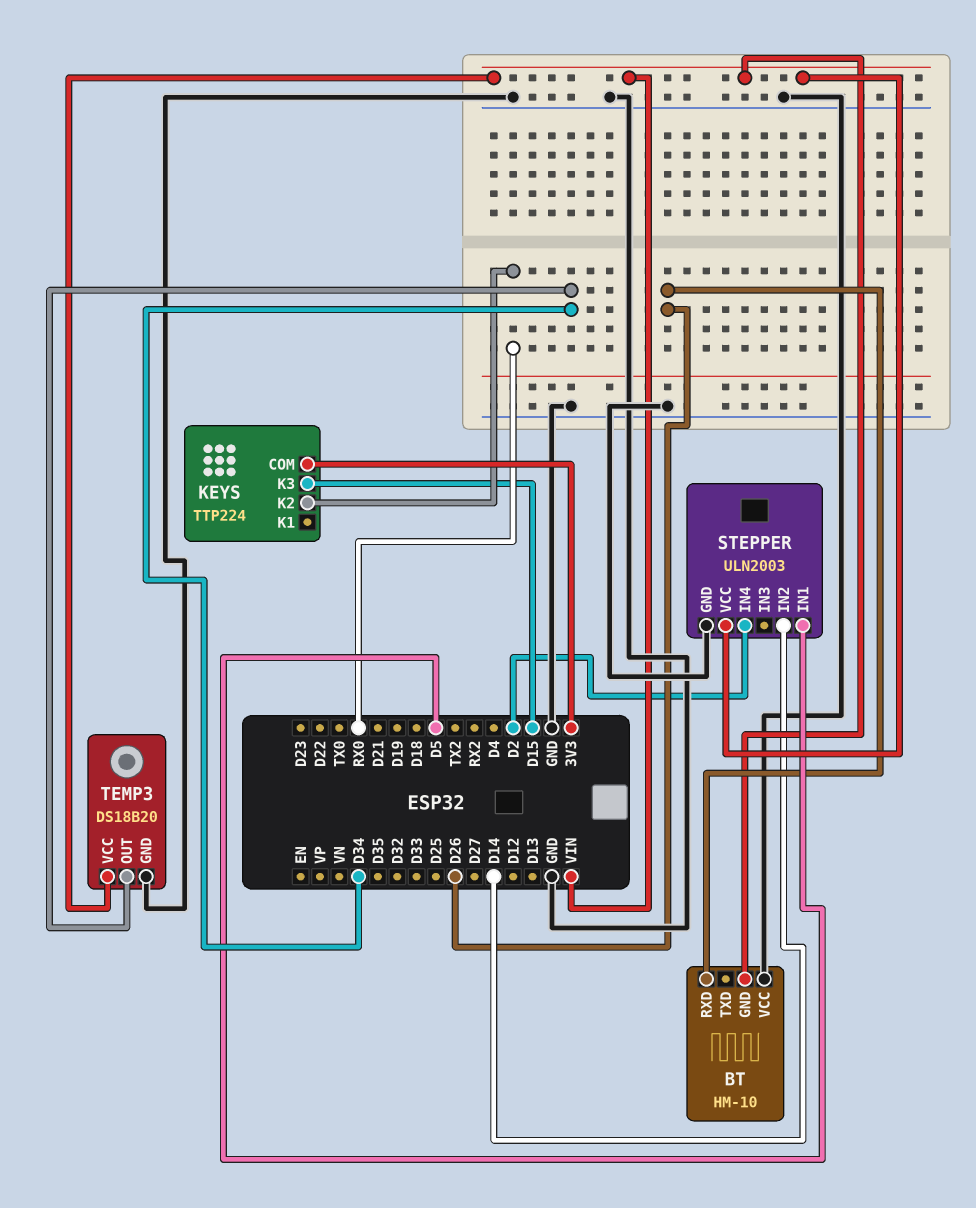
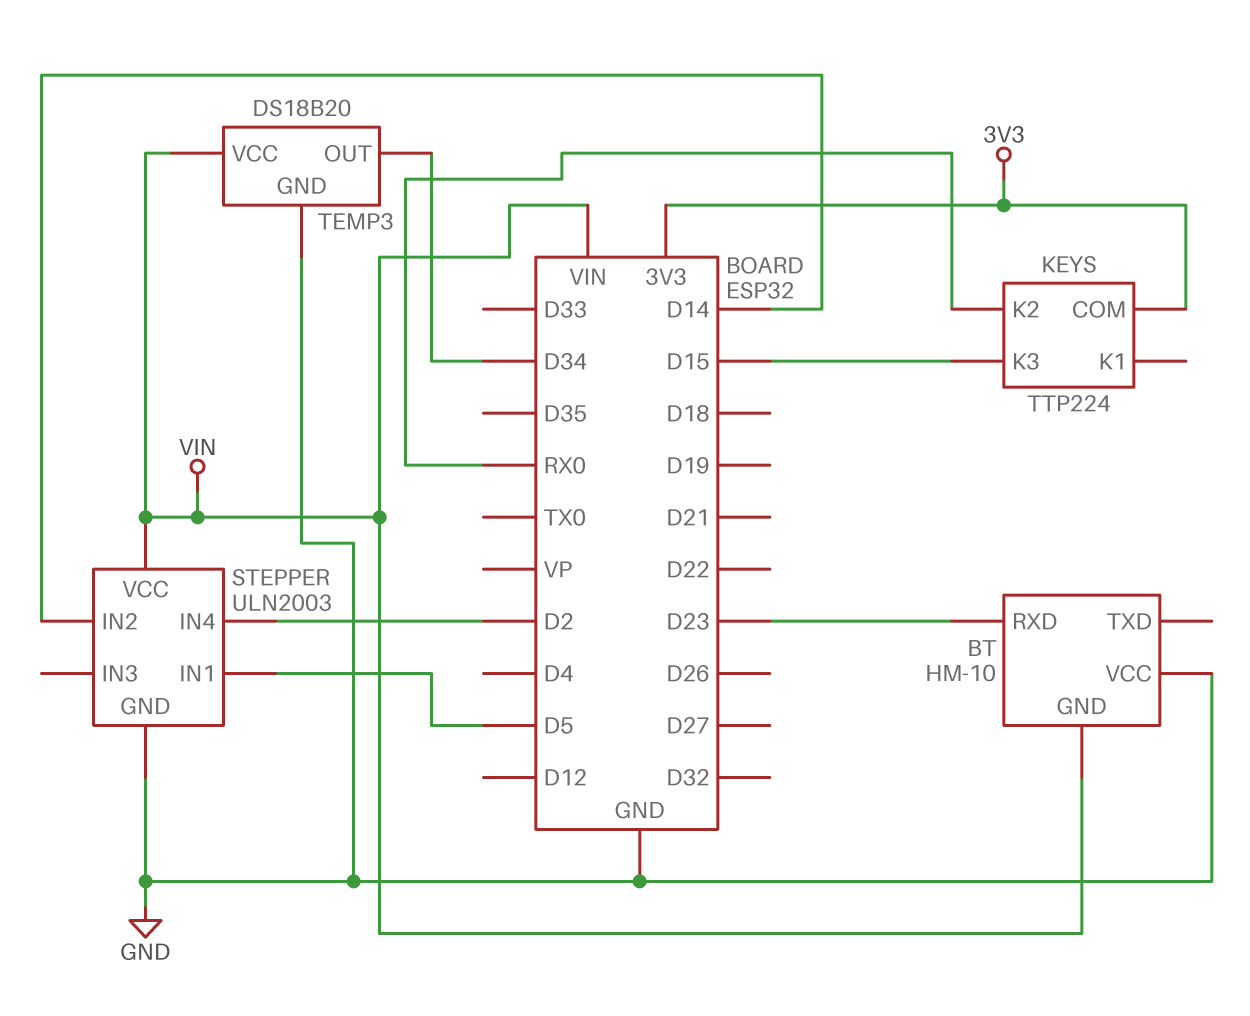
BT pin RXD: D26 -> D23

